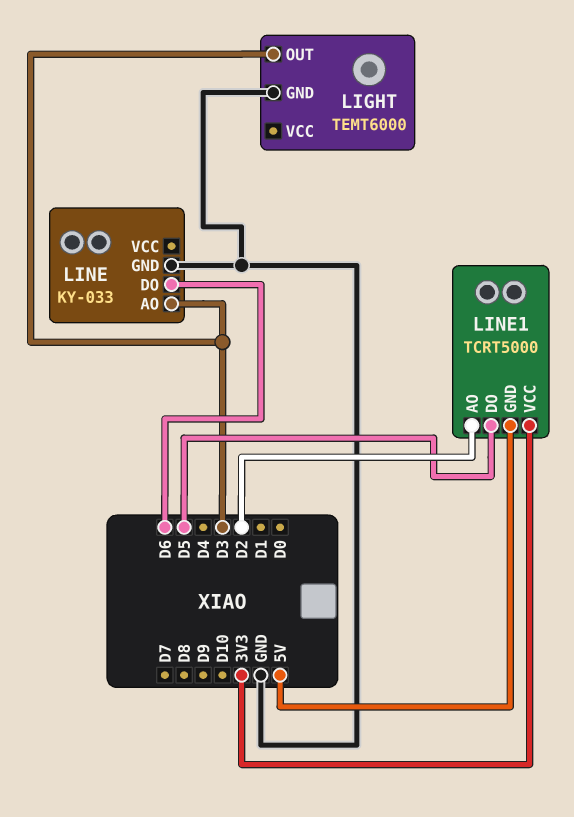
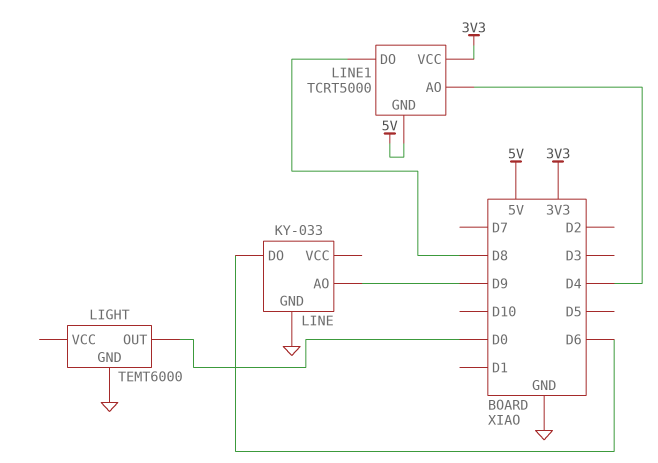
LIGHT pin OUT: D3 -> D0
LINE pin AO: D3 -> D9
LINE1 pin AO: D2 -> D4
LINE1 pin DO: D5 -> D8

